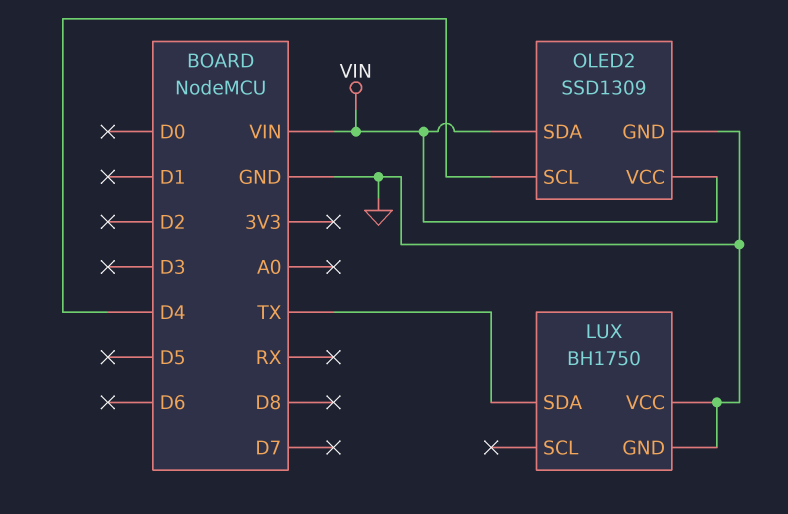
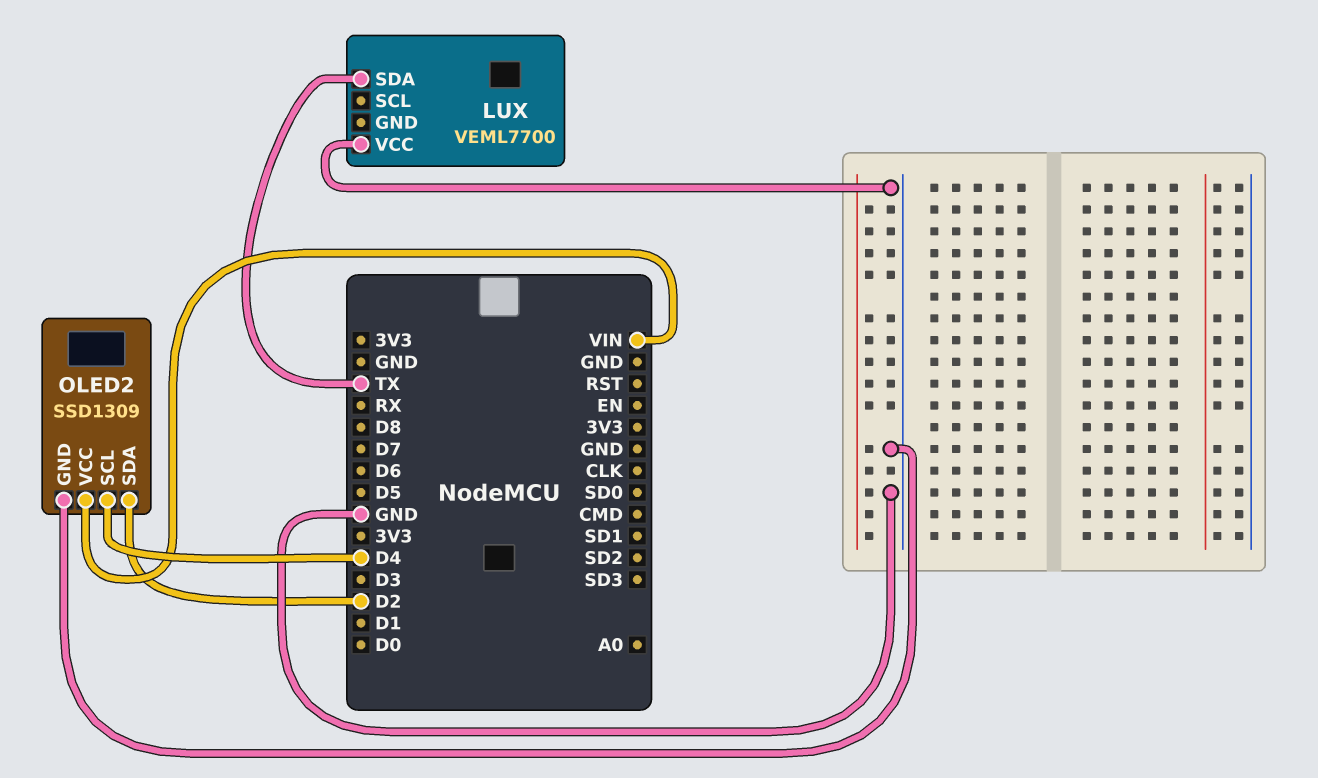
LUX: BH1750 -> VEML7700
LUX pin GND: GND -> none
OLED2 pin SDA: VIN -> D2

